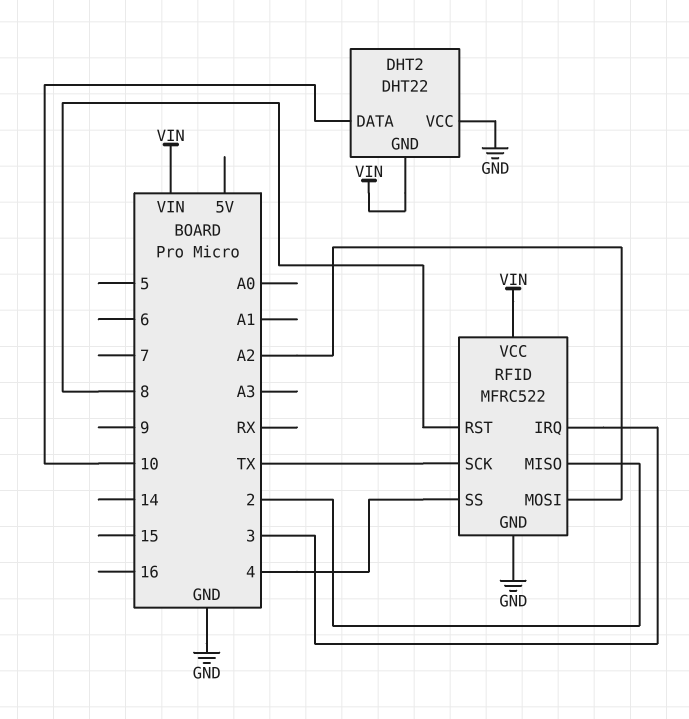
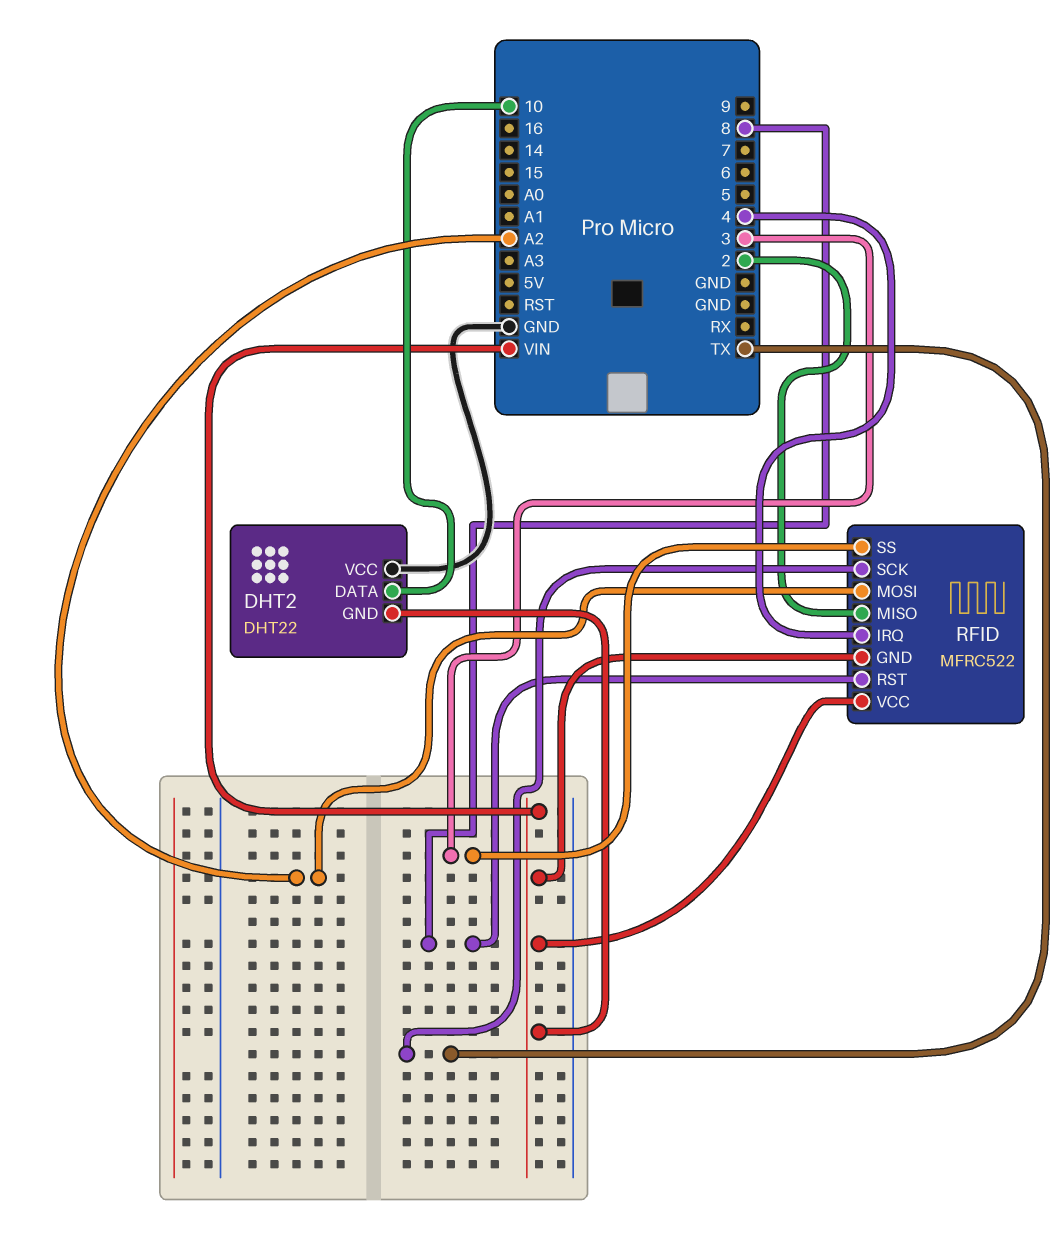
RFID pin GND: GND -> VIN
RFID pin IRQ: 3 -> 4
RFID pin SS: 4 -> 3

